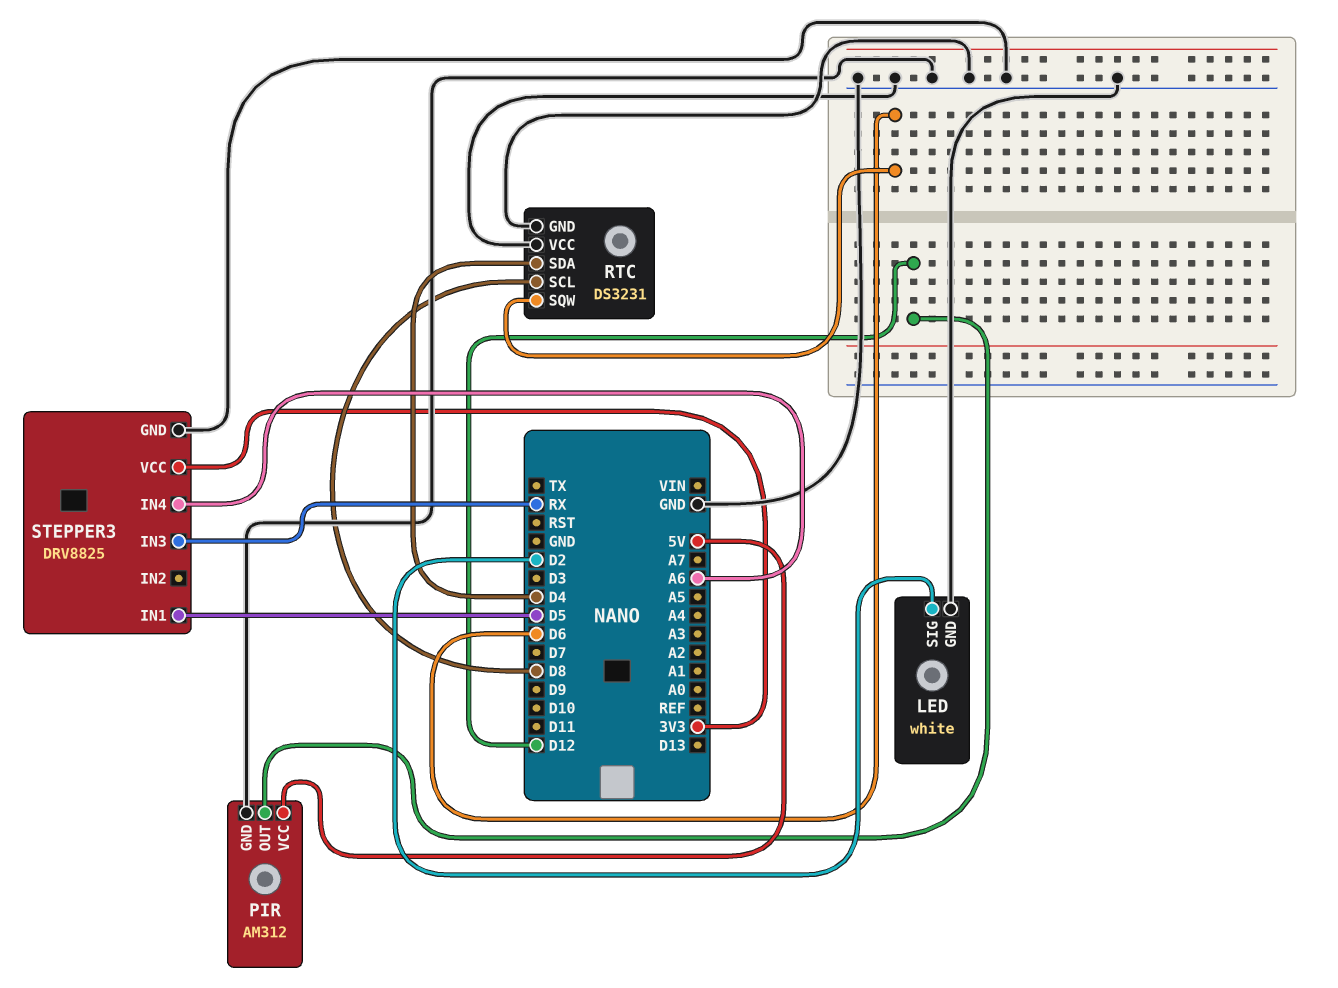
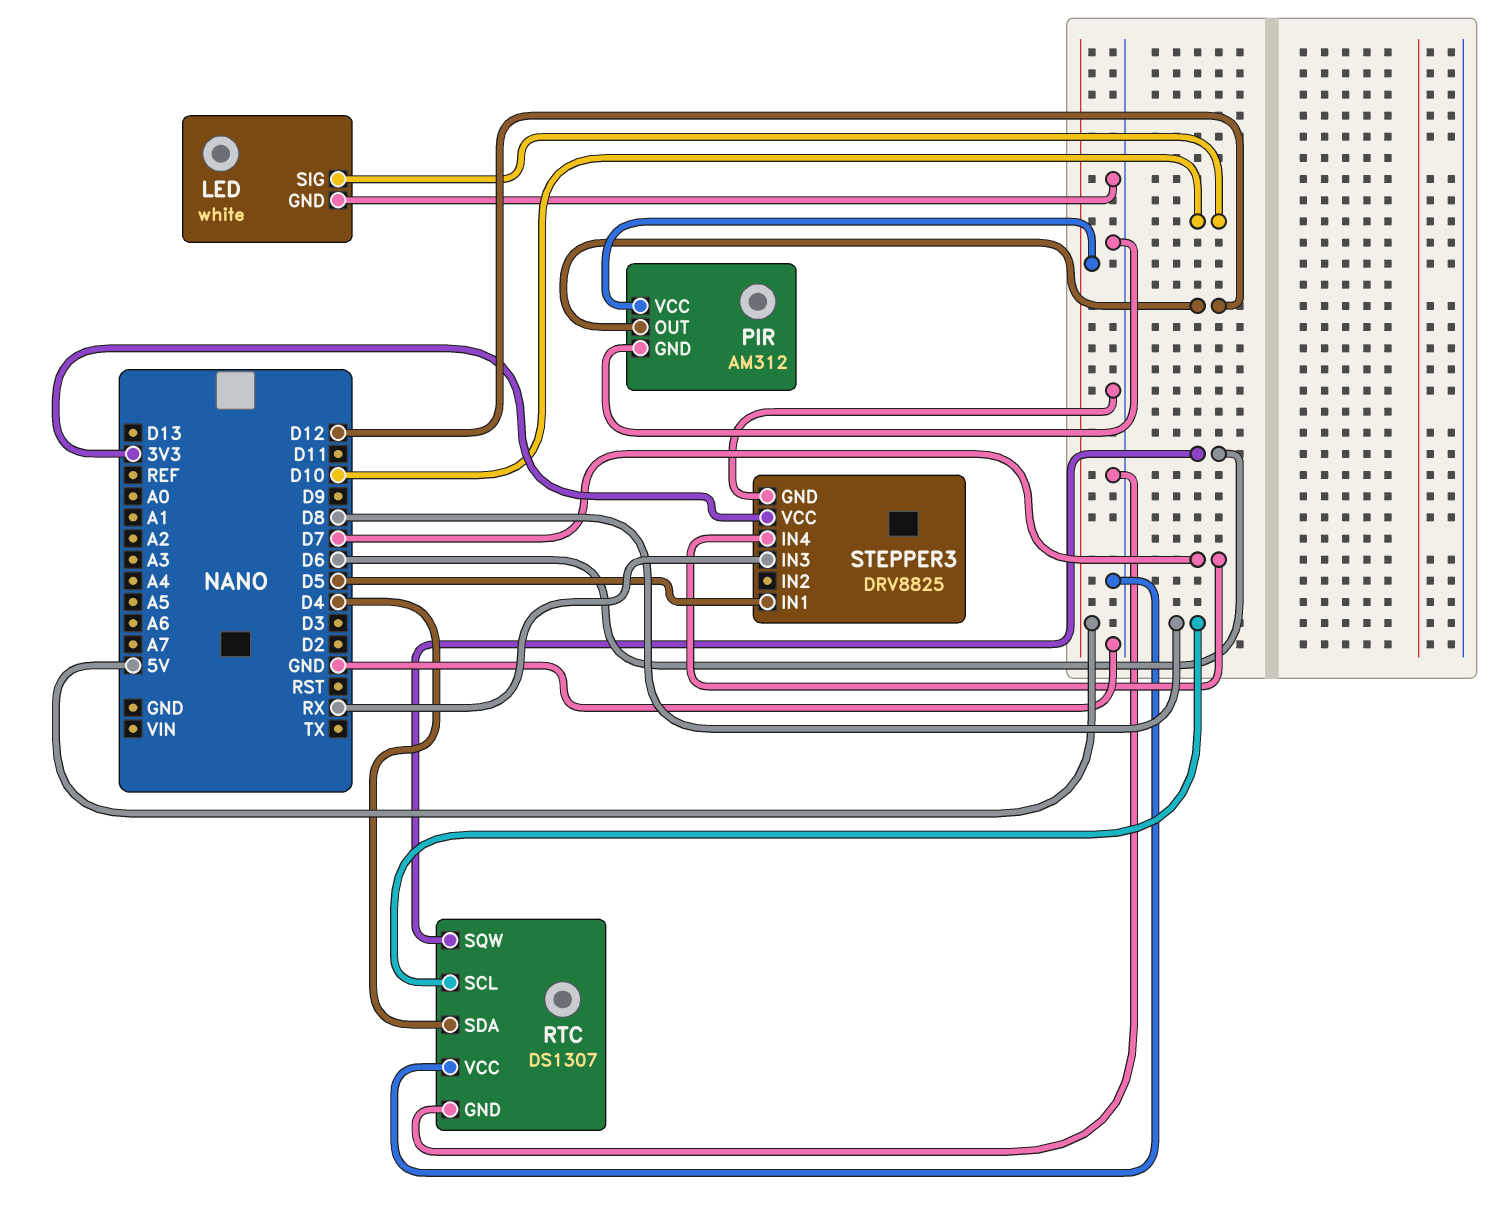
LED pin SIG: D2 -> D10
RTC: DS3231 -> DS1307
STEPPER3 pin IN4: A6 -> D7

